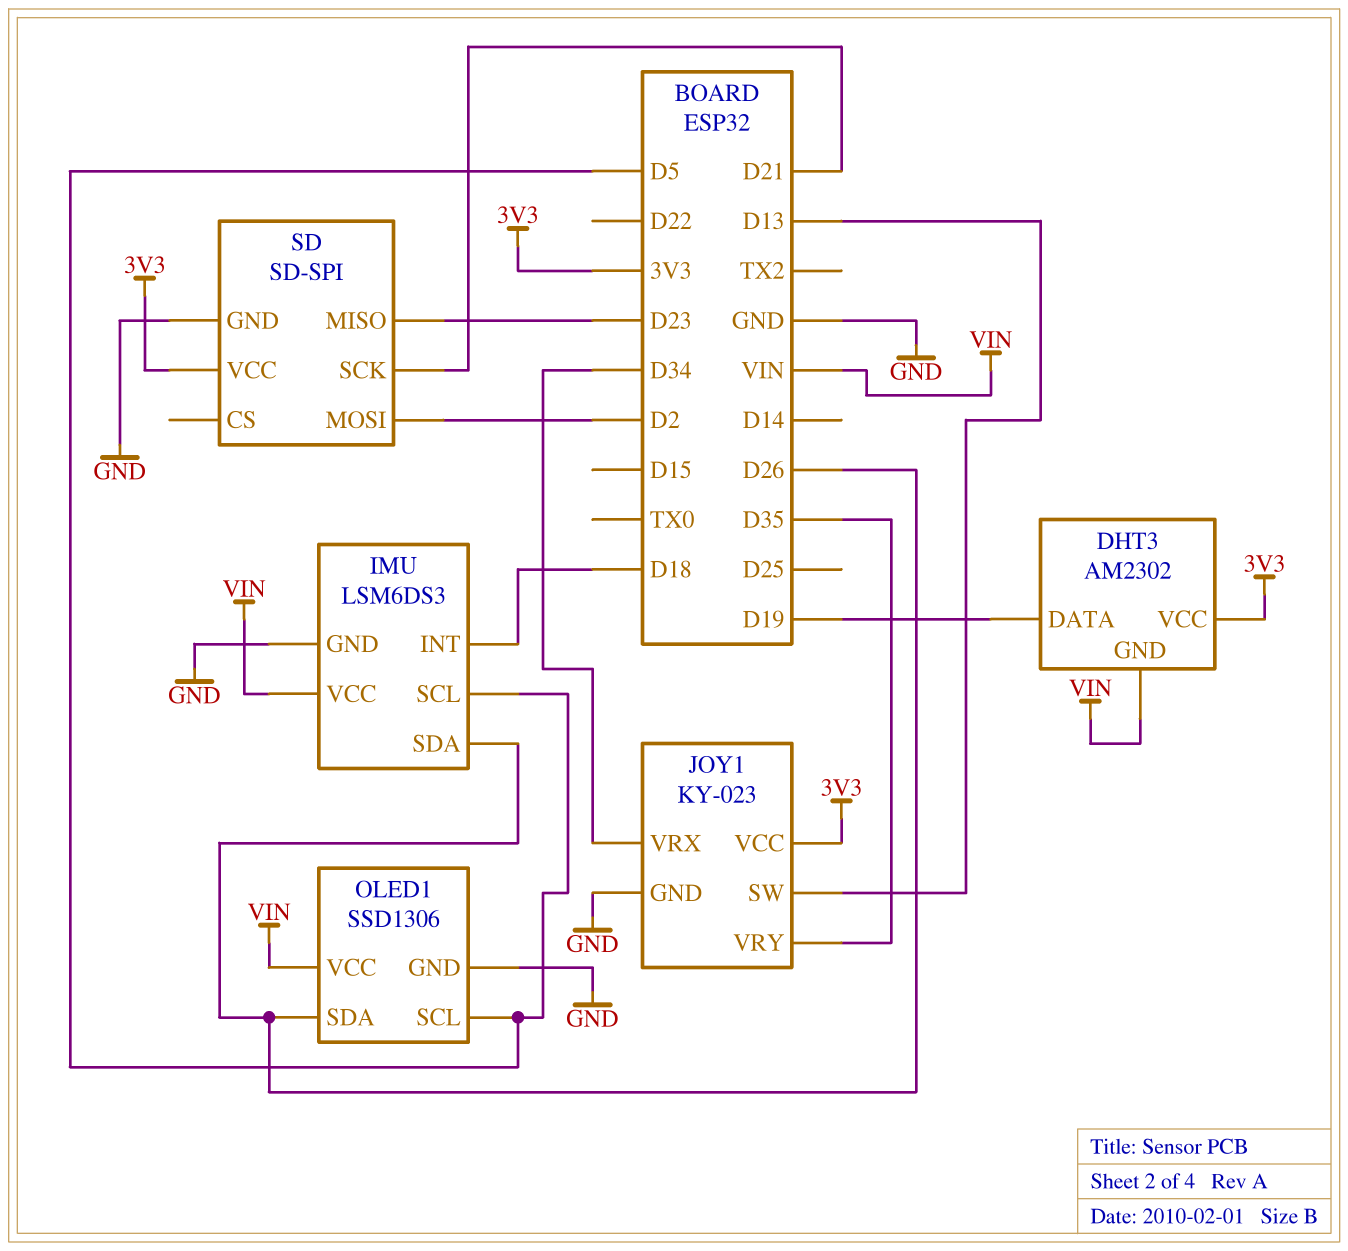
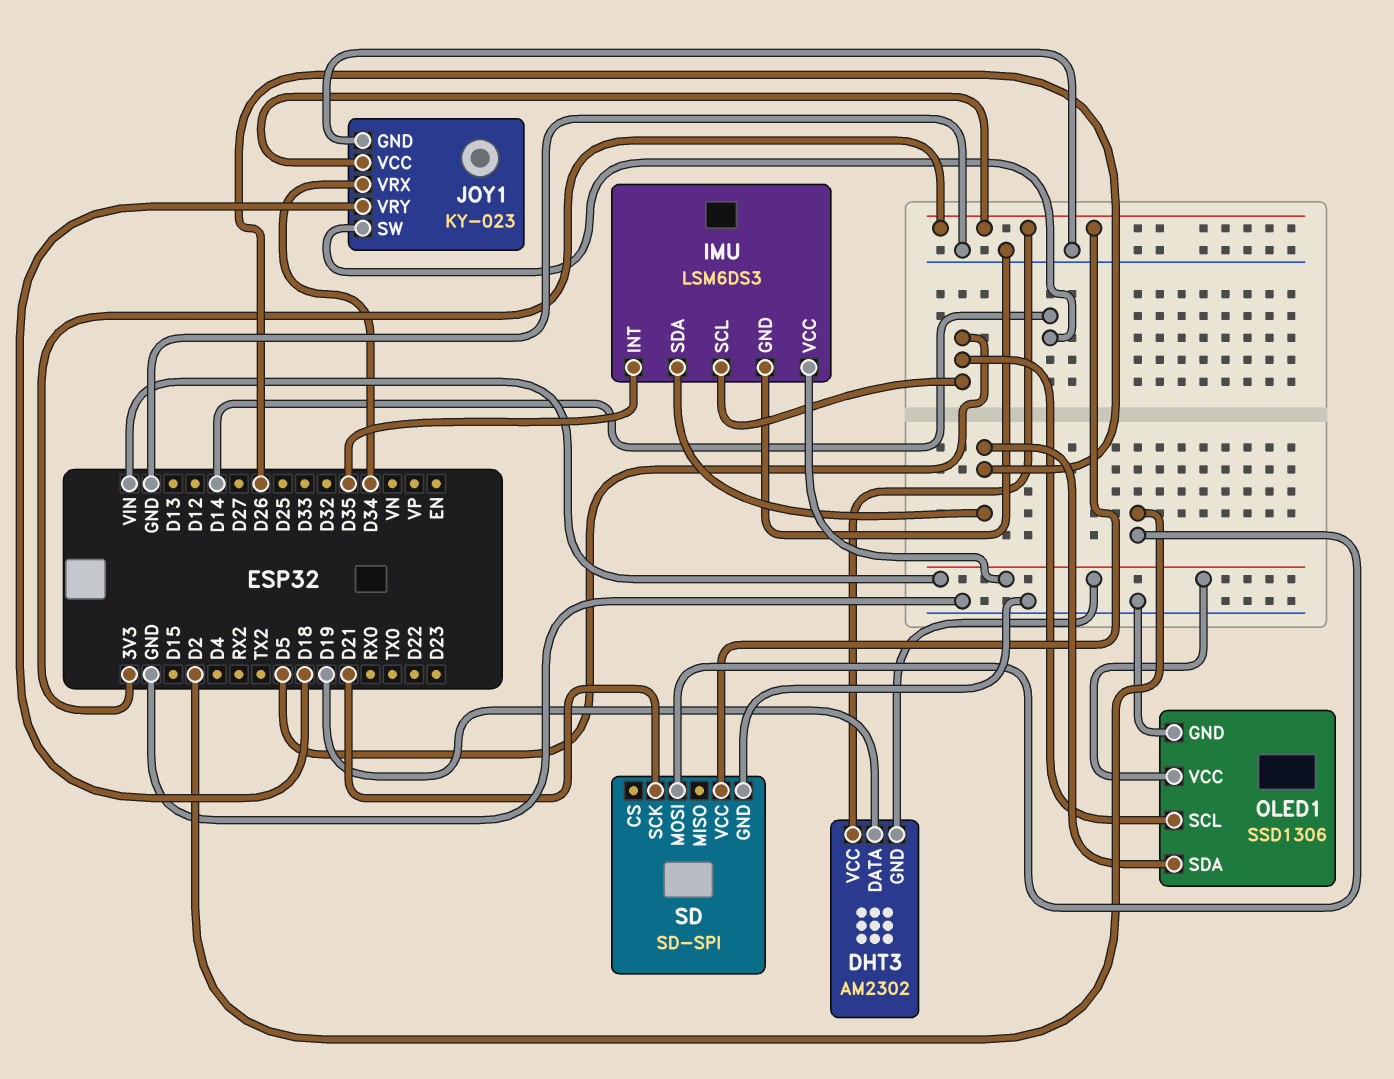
IMU pin INT: D18 -> D35
JOY1 pin SW: D13 -> D14
JOY1 pin VRY: D35 -> D18
SD pin MISO: D23 -> none

